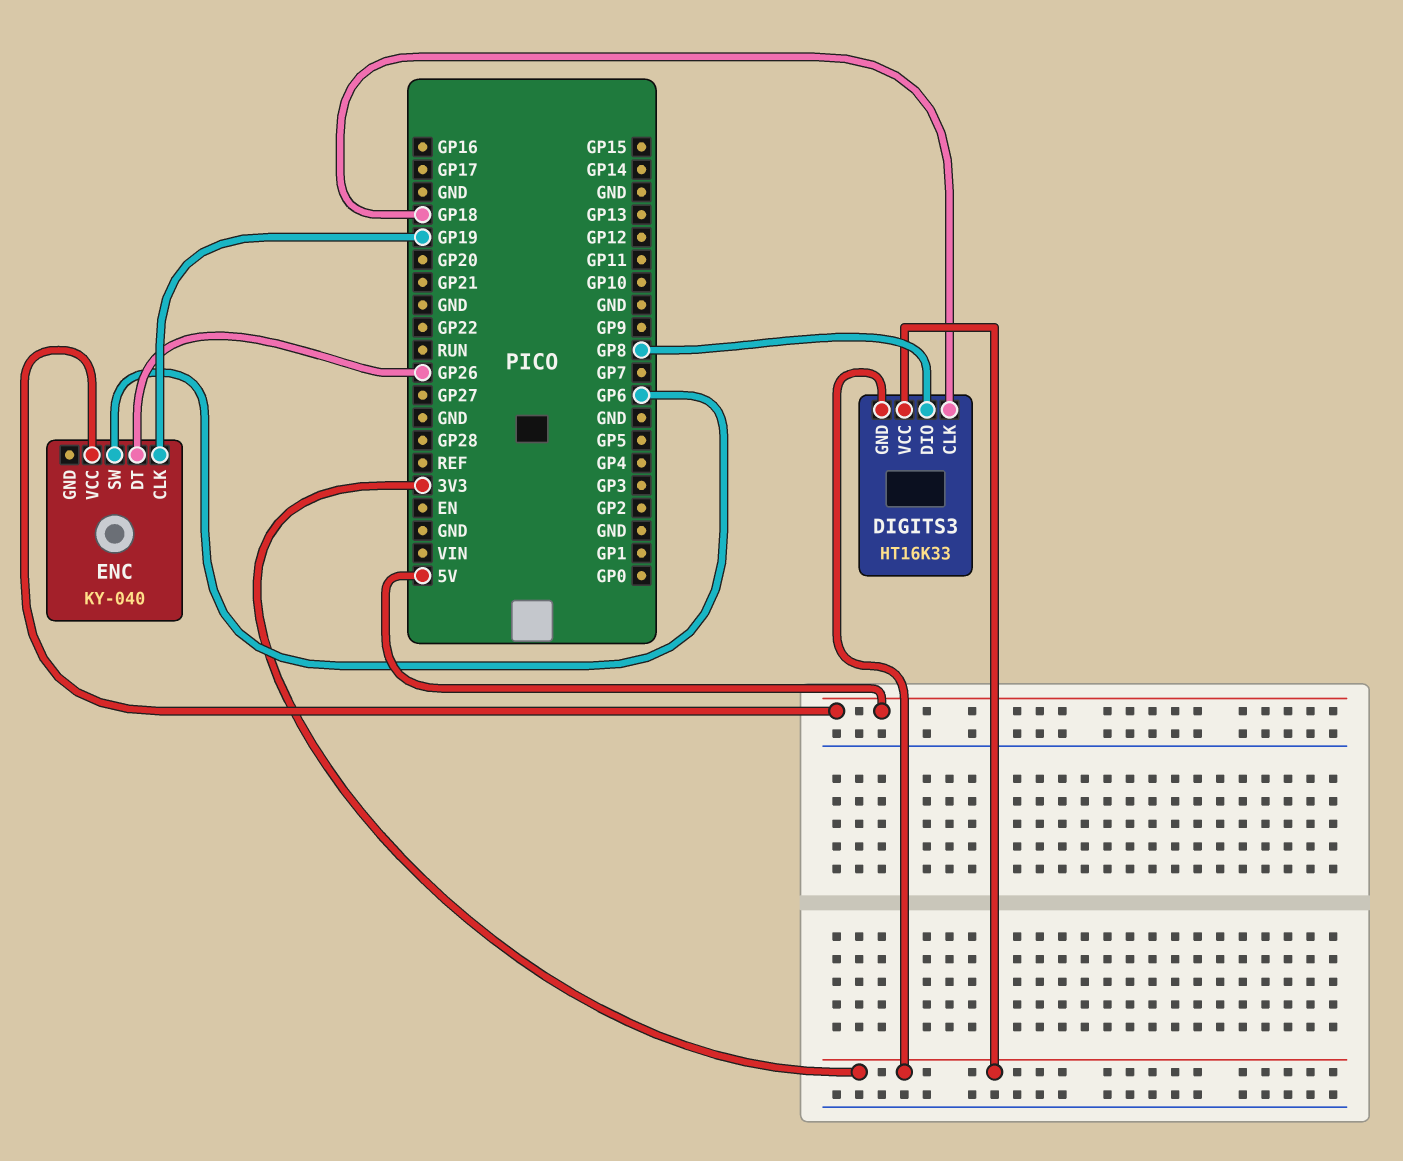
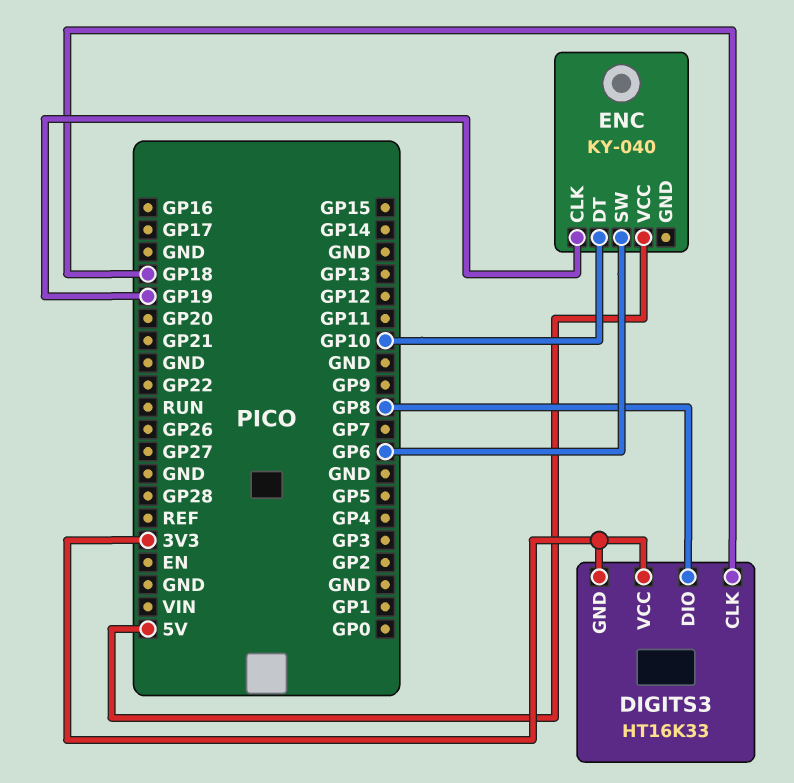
ENC pin DT: GP26 -> GP10

